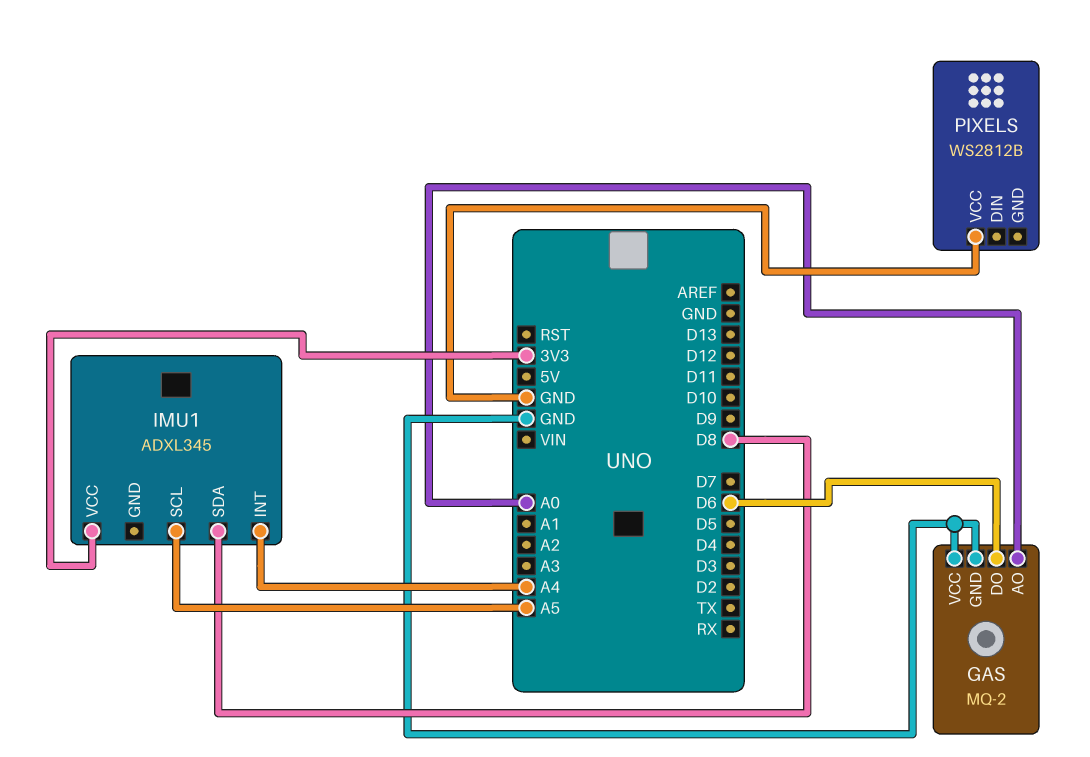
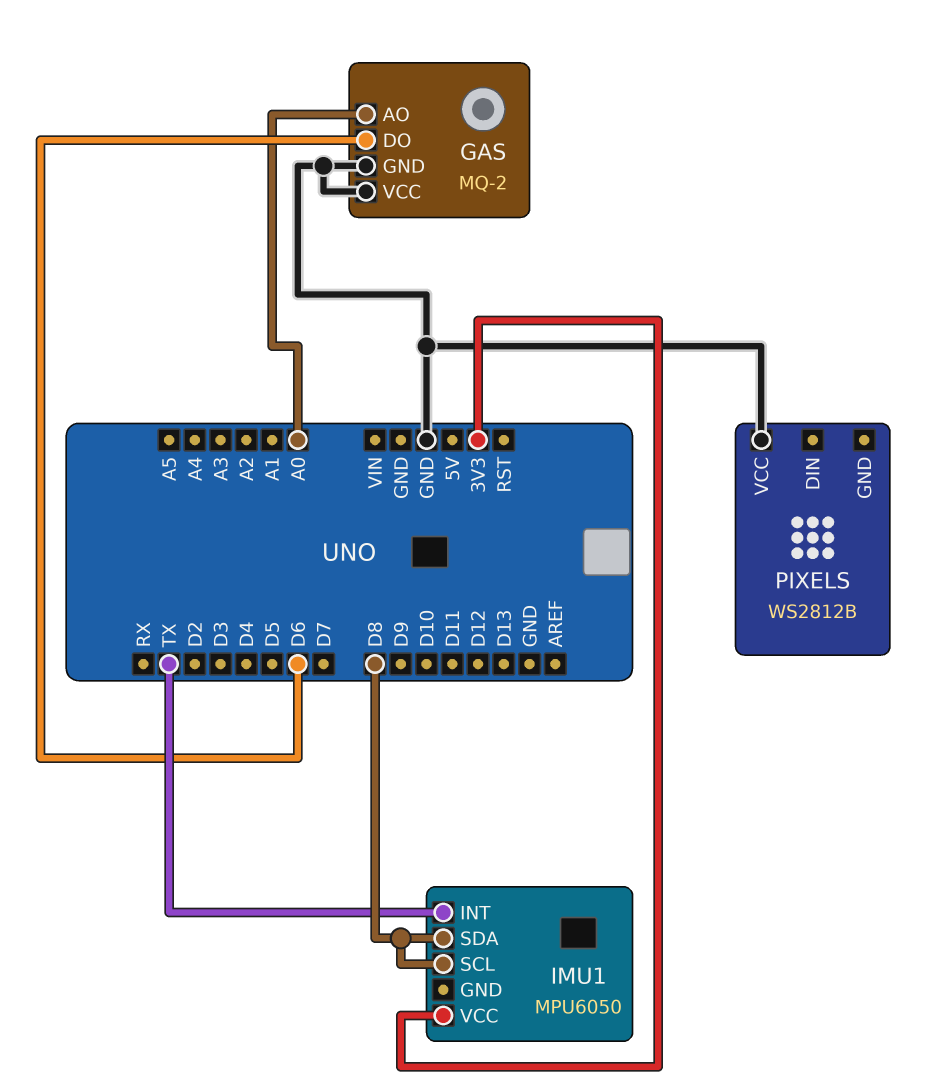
IMU1: ADXL345 -> MPU6050
IMU1 pin INT: A4 -> TX
IMU1 pin SCL: A5 -> D8

